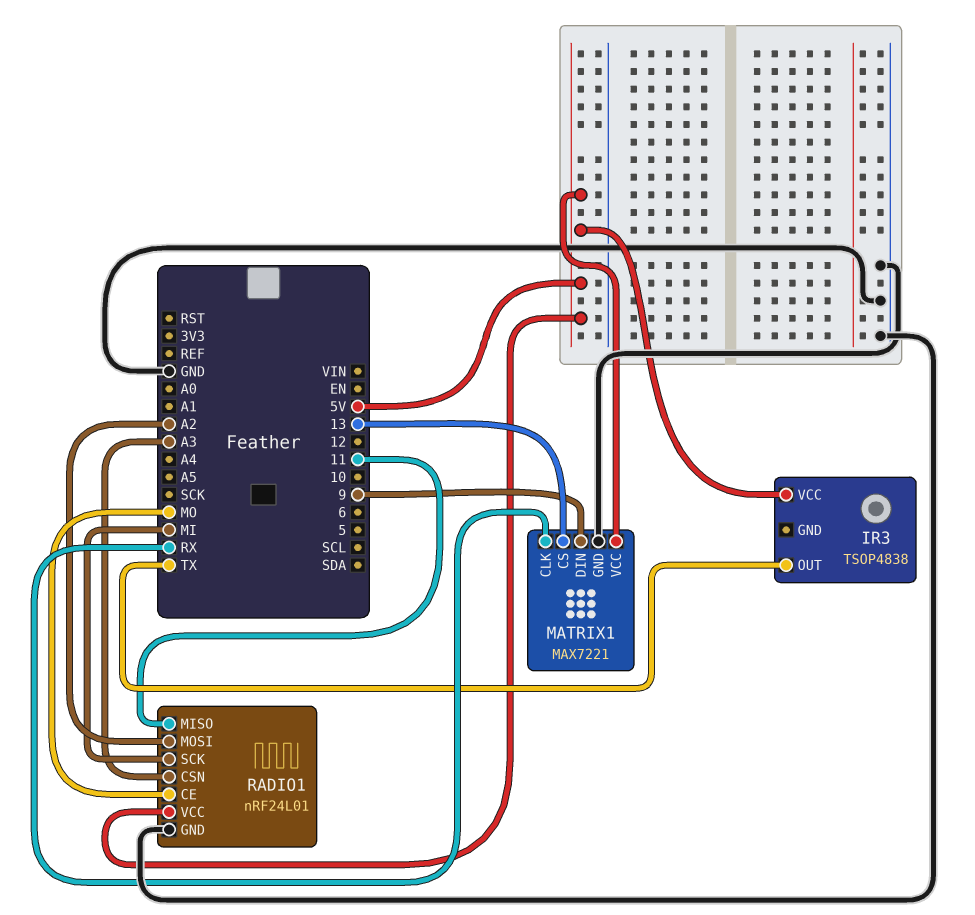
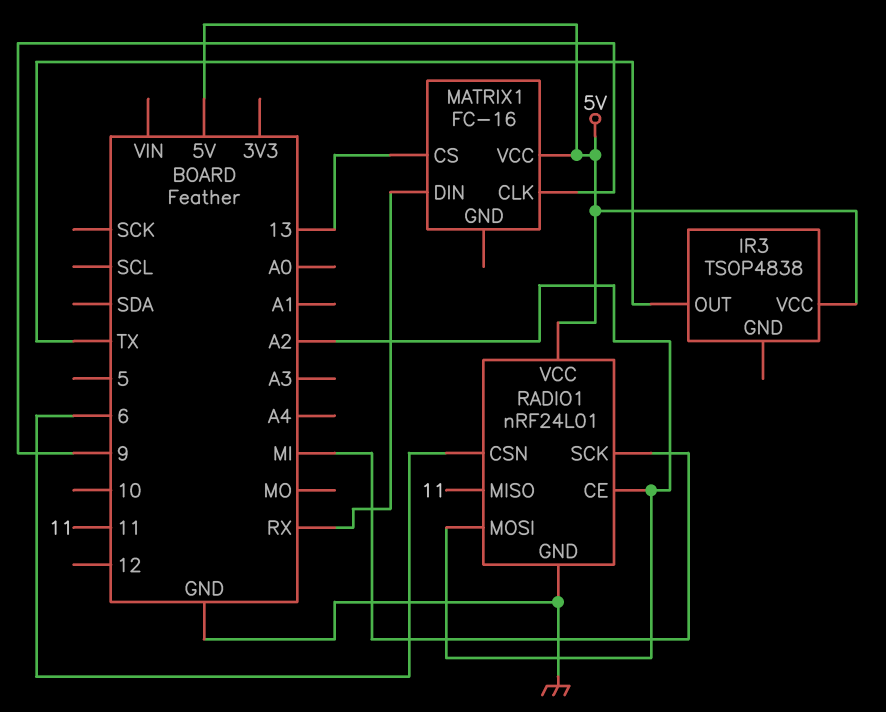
MATRIX1: MAX7221 -> FC-16
MATRIX1 pin CLK: RX -> 9
MATRIX1 pin DIN: 9 -> RX
MATRIX1 pin GND: GND -> none
RADIO1 pin CE: MO -> A2
RADIO1 pin CSN: A3 -> 6

